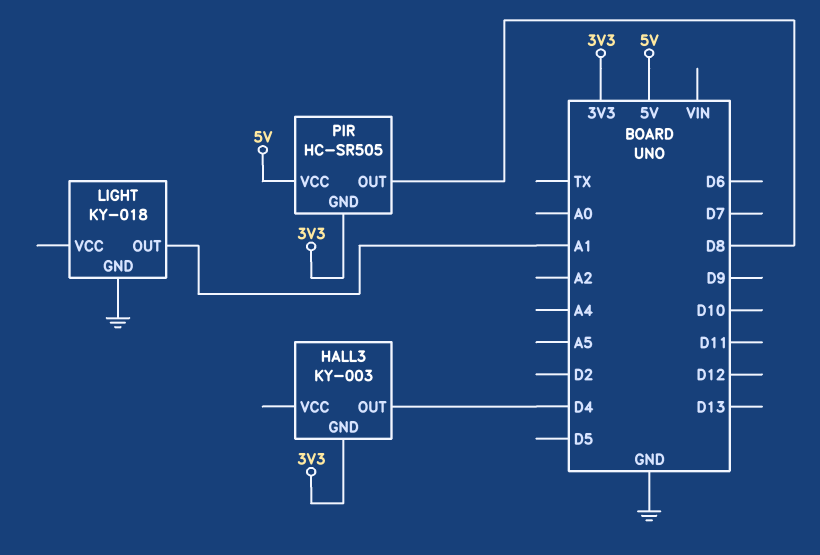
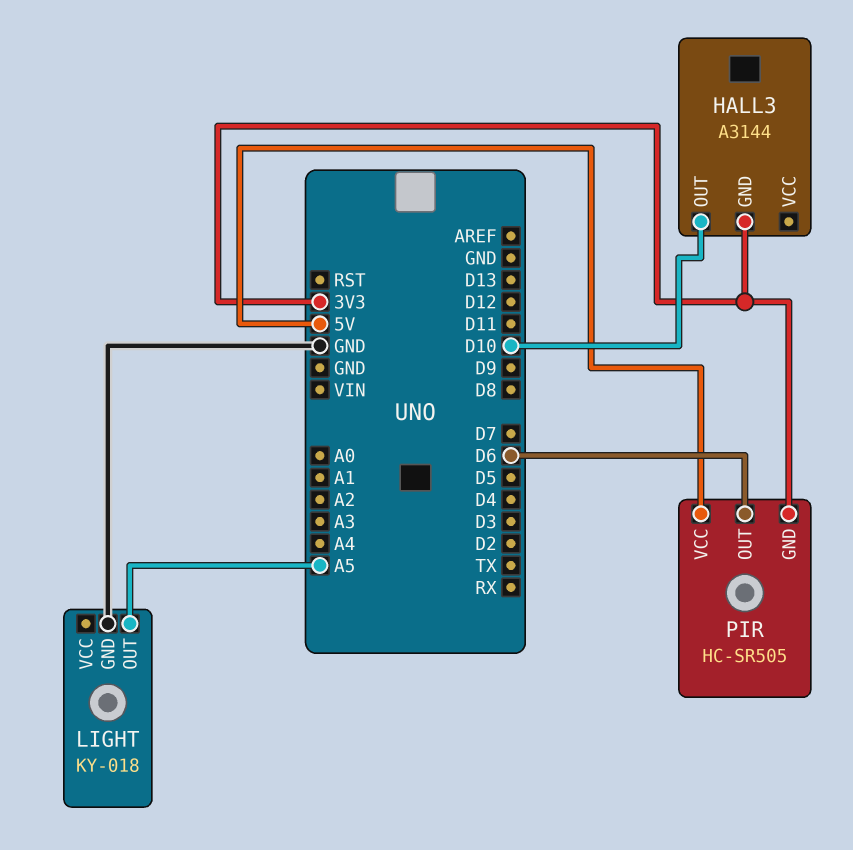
HALL3: KY-003 -> A3144
HALL3 pin OUT: D4 -> D10
LIGHT pin OUT: A1 -> A5
PIR pin OUT: D8 -> D6

